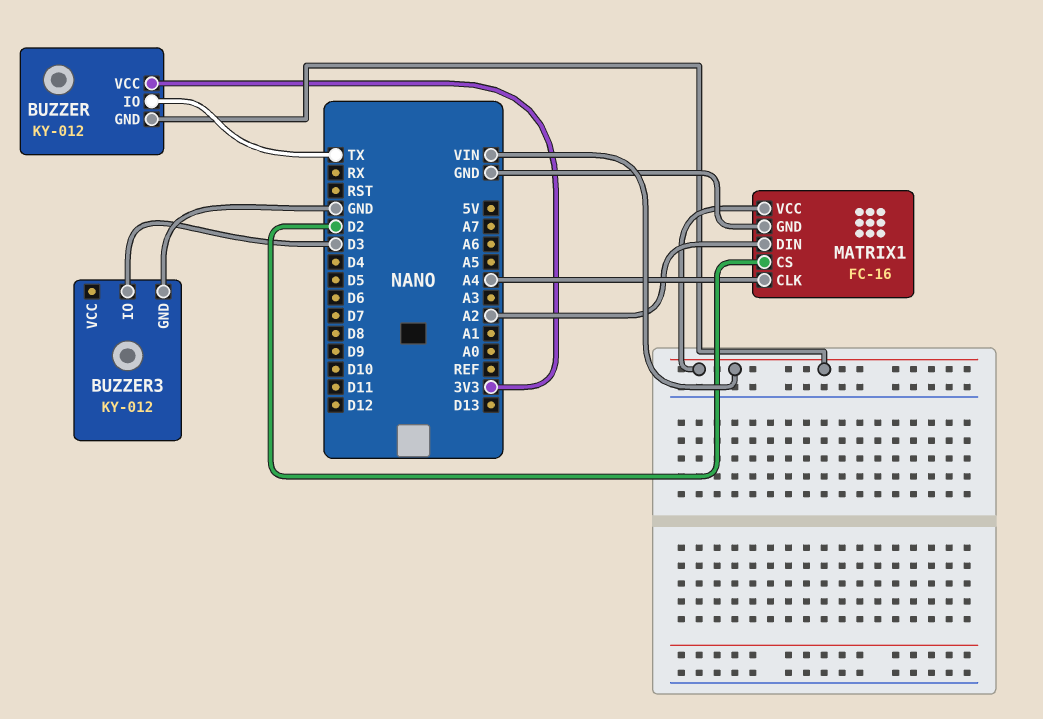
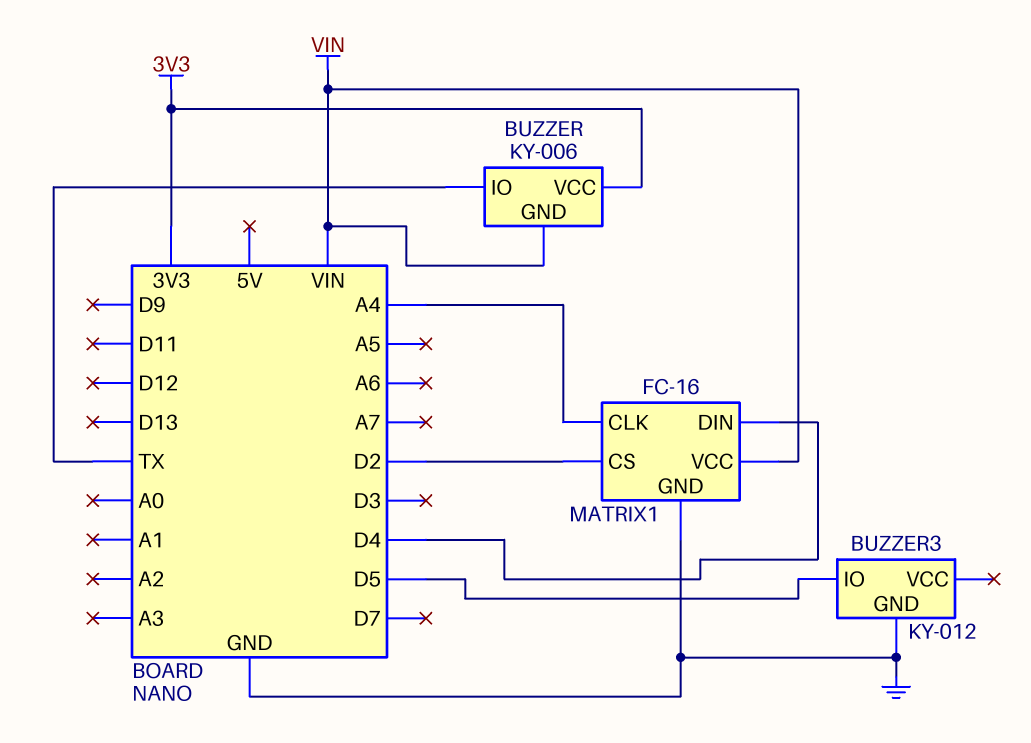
BUZZER: KY-012 -> KY-006
BUZZER3 pin IO: D3 -> D5
MATRIX1 pin DIN: A2 -> D4

